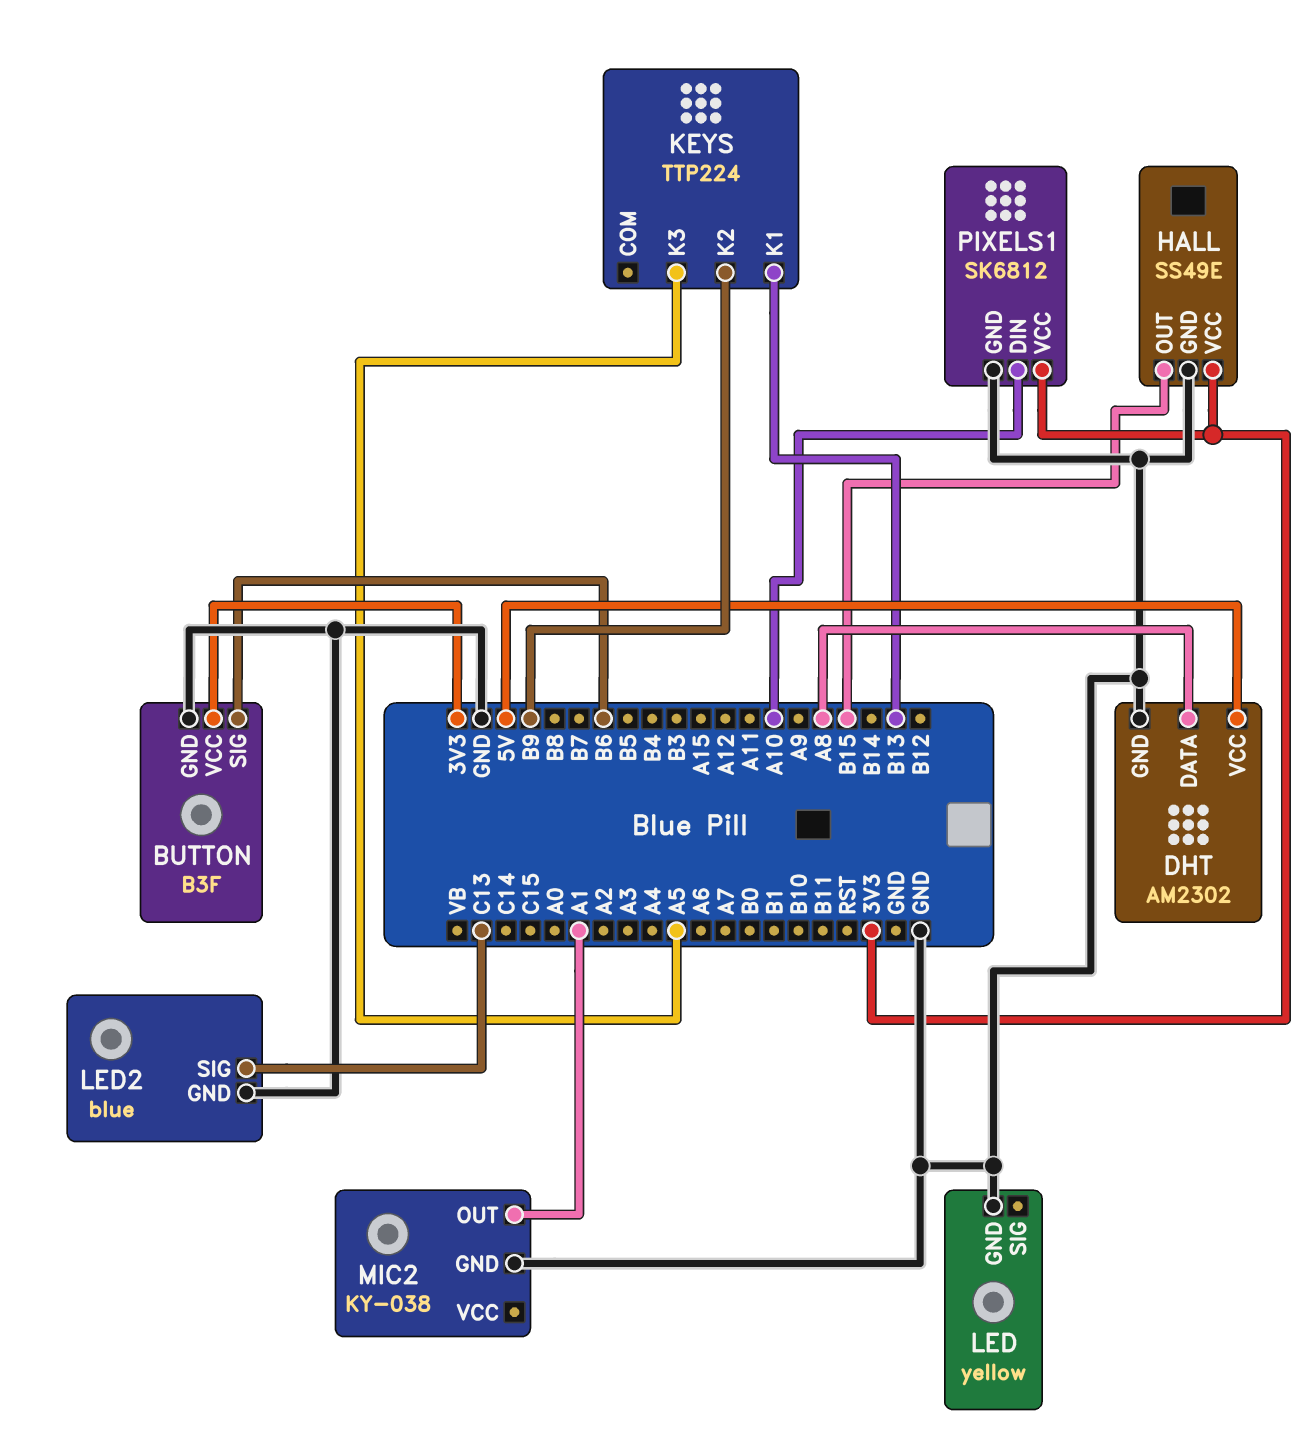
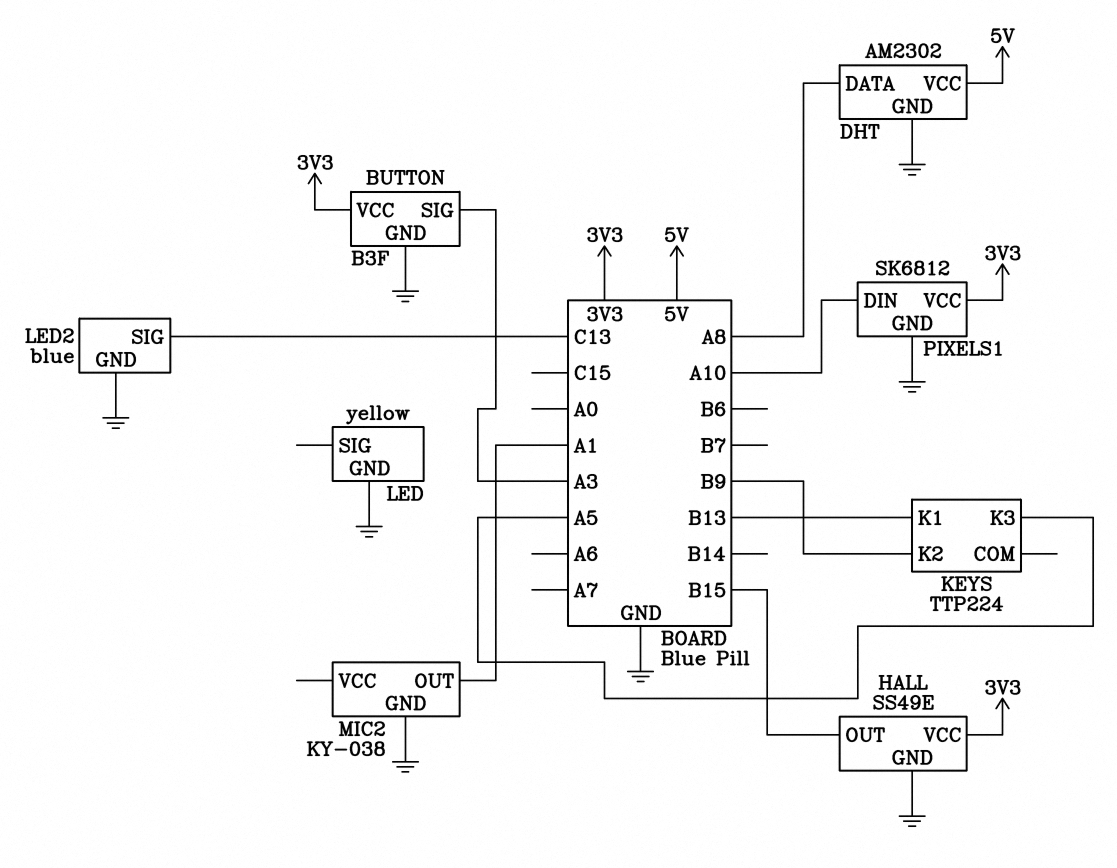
BUTTON pin SIG: B6 -> A3

